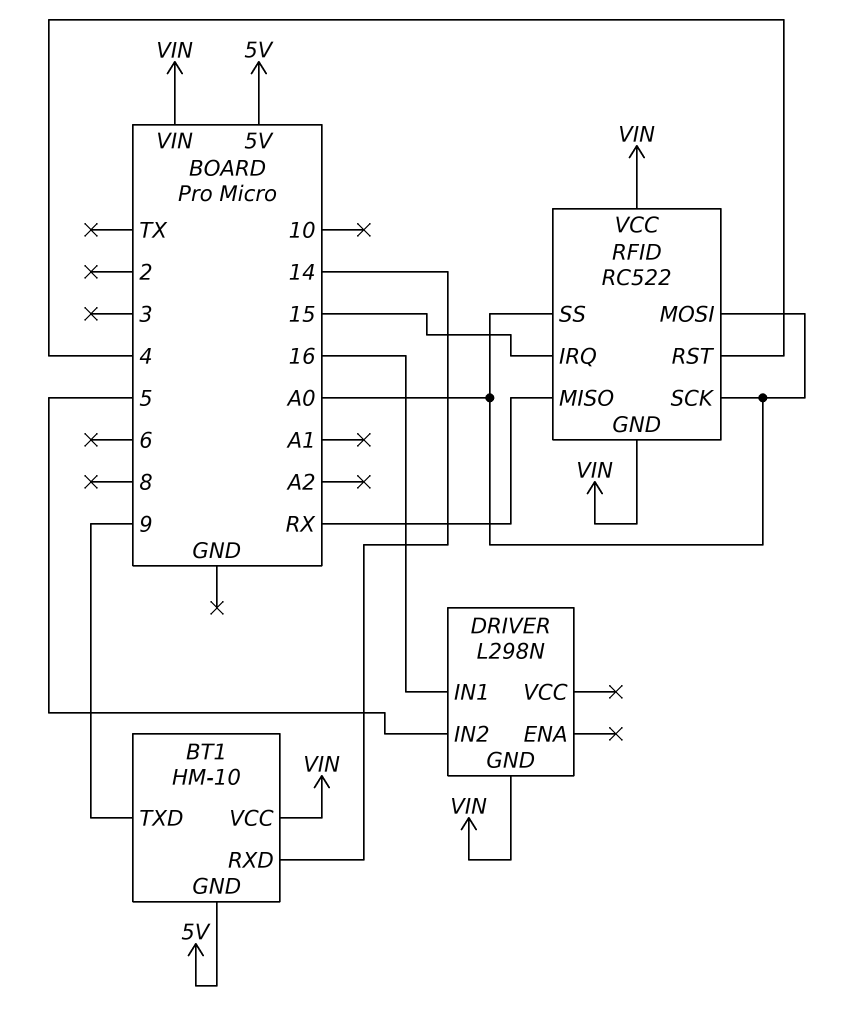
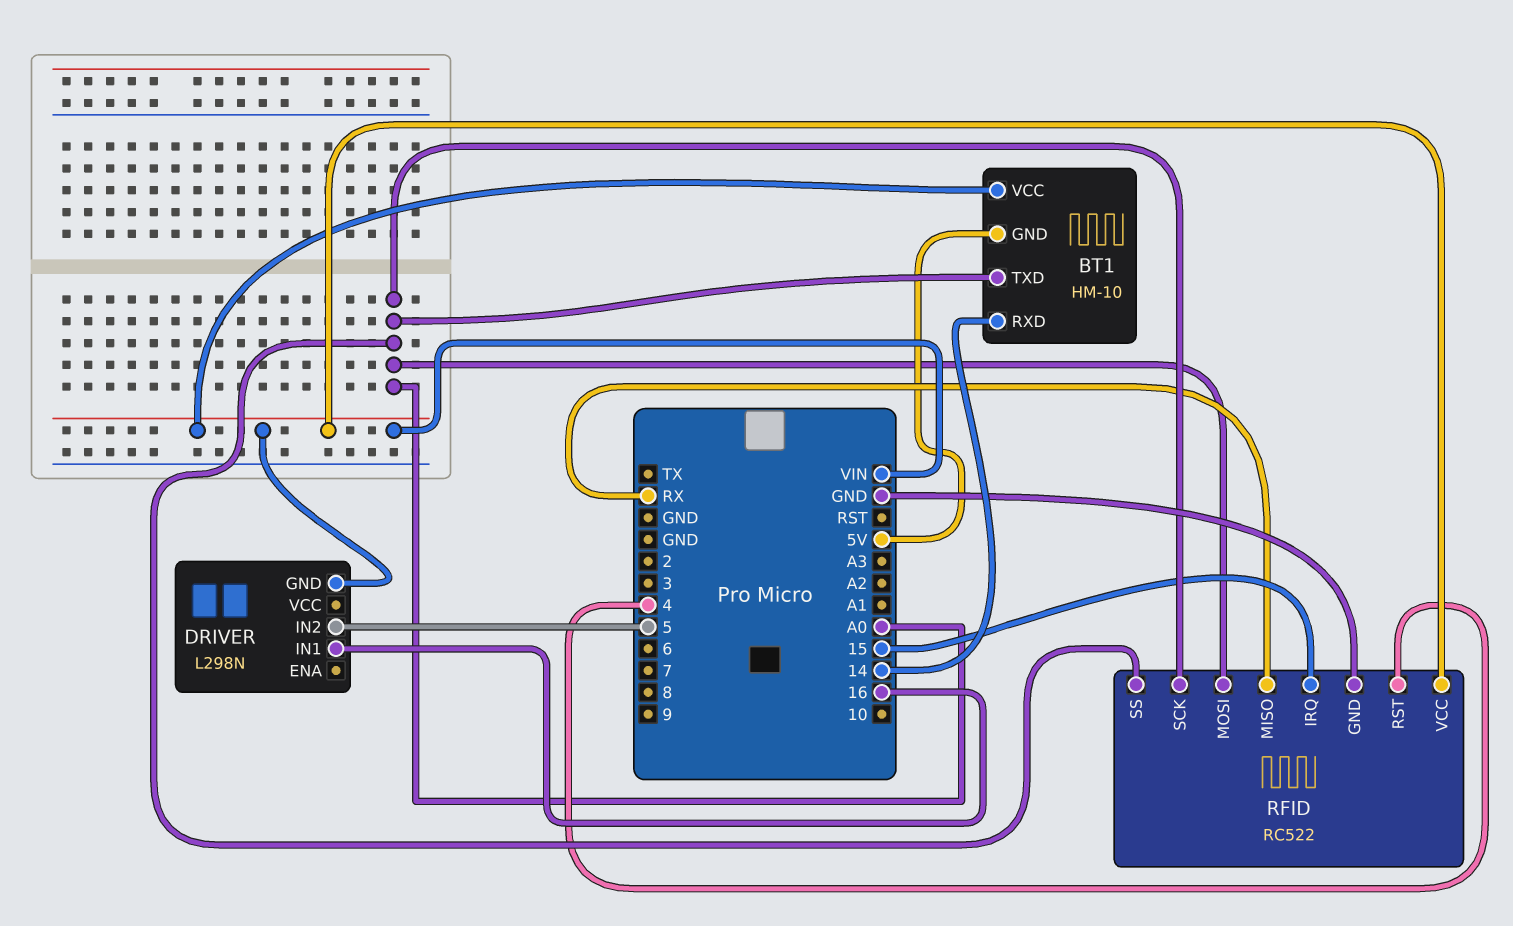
BT1 pin TXD: 9 -> A0
RFID pin GND: VIN -> GND

